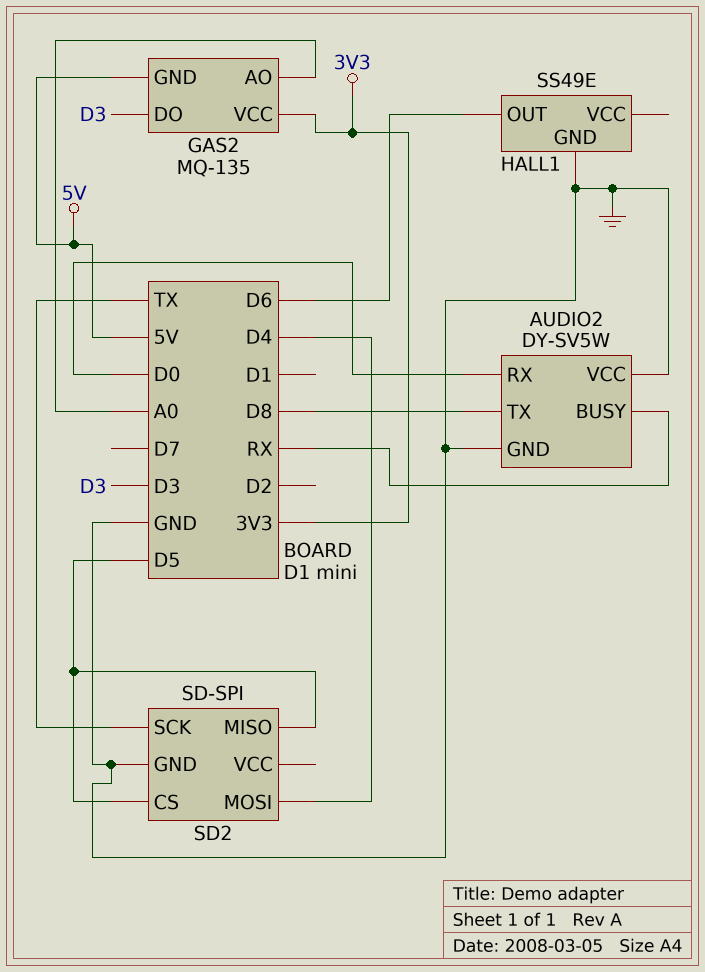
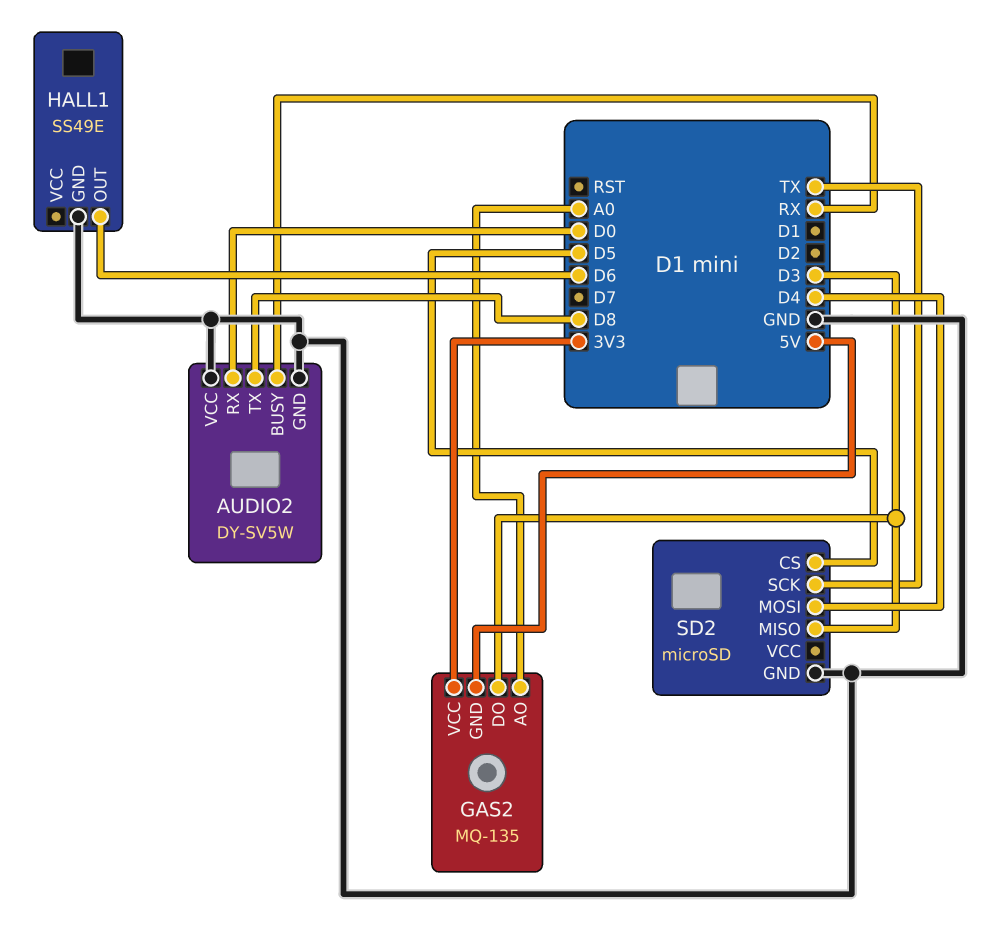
SD2: SD-SPI -> microSD
SD2 pin MISO: D5 -> D3

